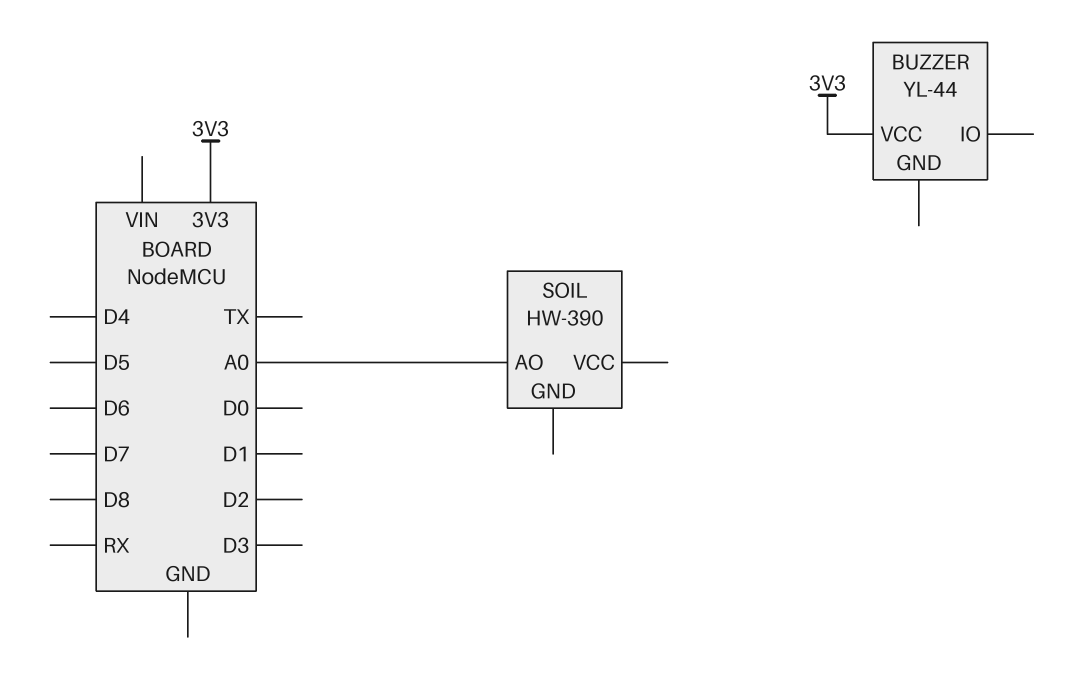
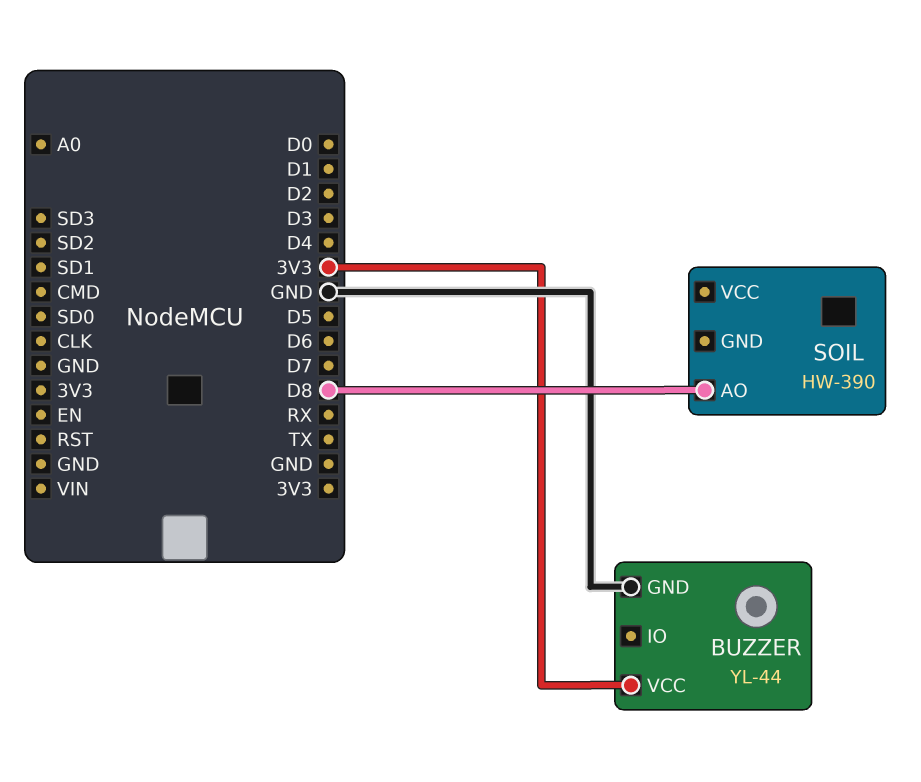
BUZZER pin GND: none -> GND
SOIL pin AO: A0 -> D8

